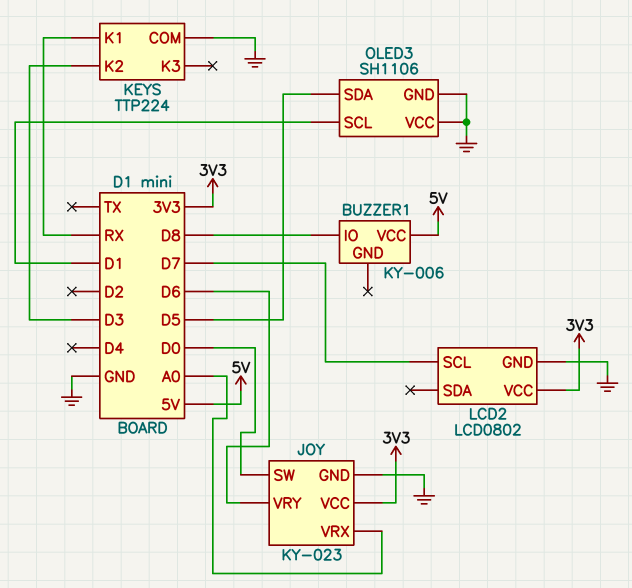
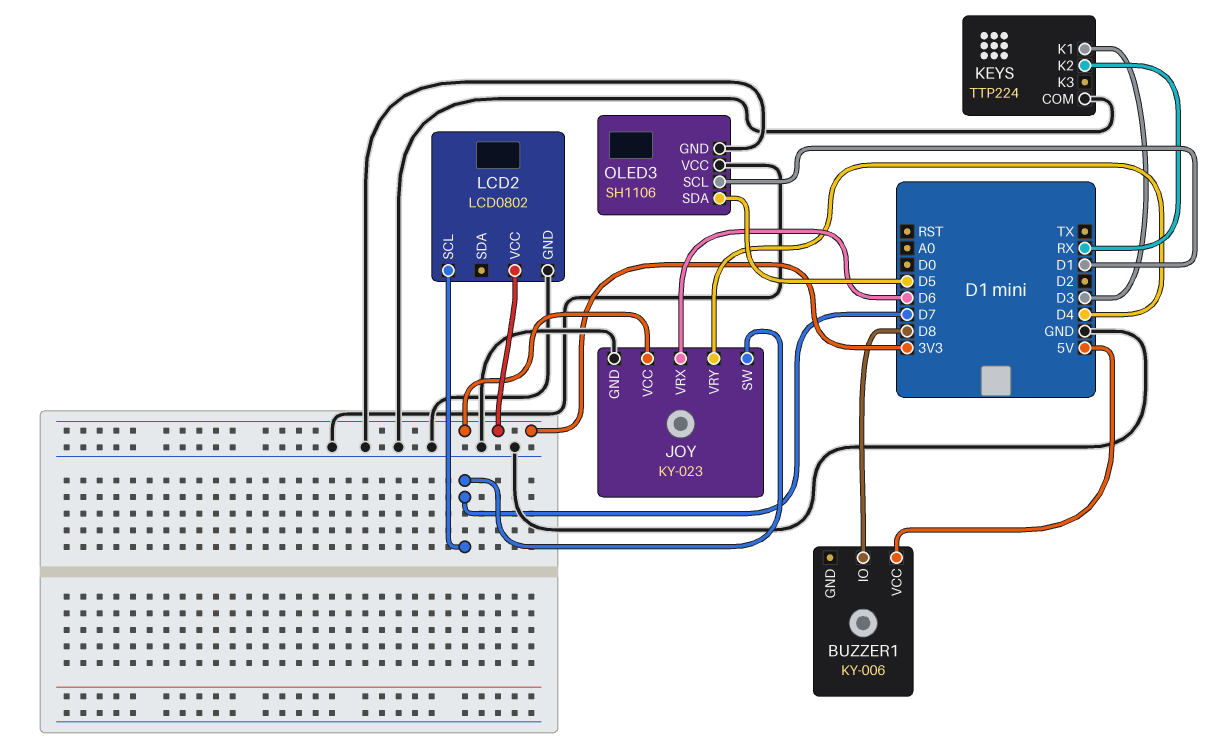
JOY pin SW: D0 -> D7
JOY pin VRX: A0 -> D6
JOY pin VRY: D6 -> D4
KEYS pin K1: RX -> D3
KEYS pin K2: D3 -> RX

